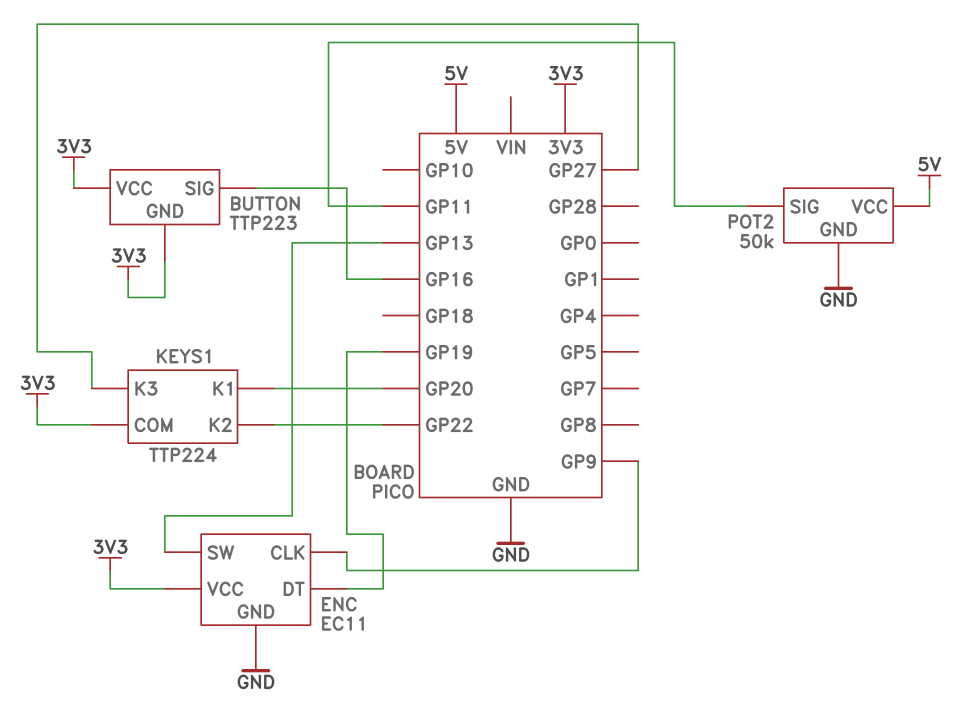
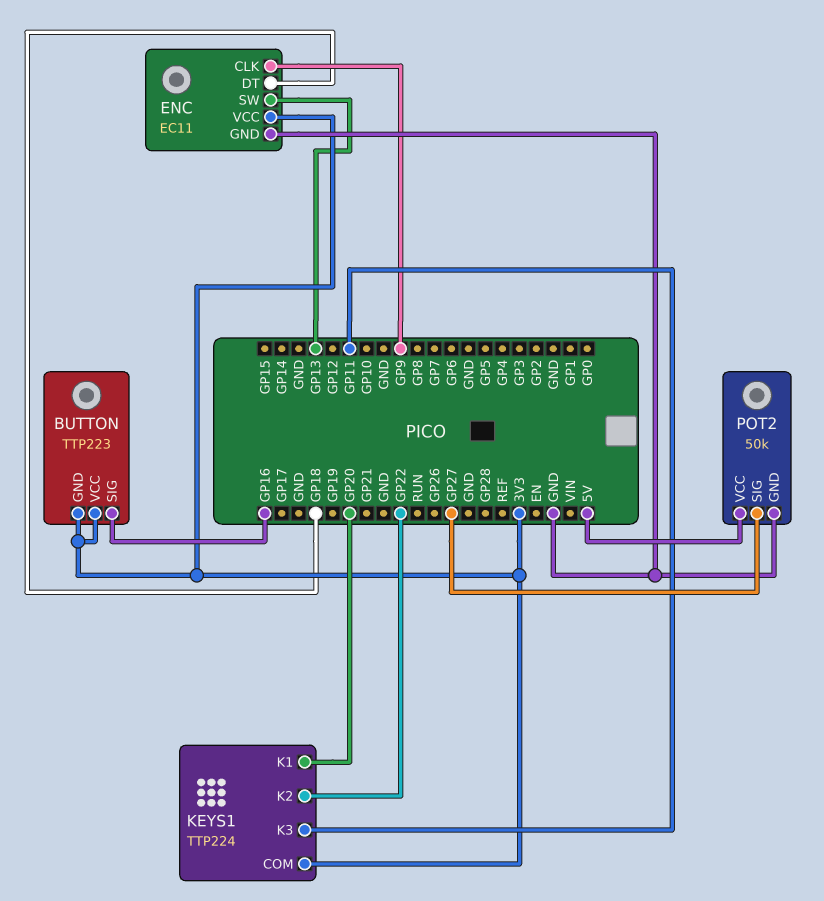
ENC pin DT: GP19 -> GP18
KEYS1 pin K3: GP27 -> GP11
POT2 pin SIG: GP11 -> GP27

